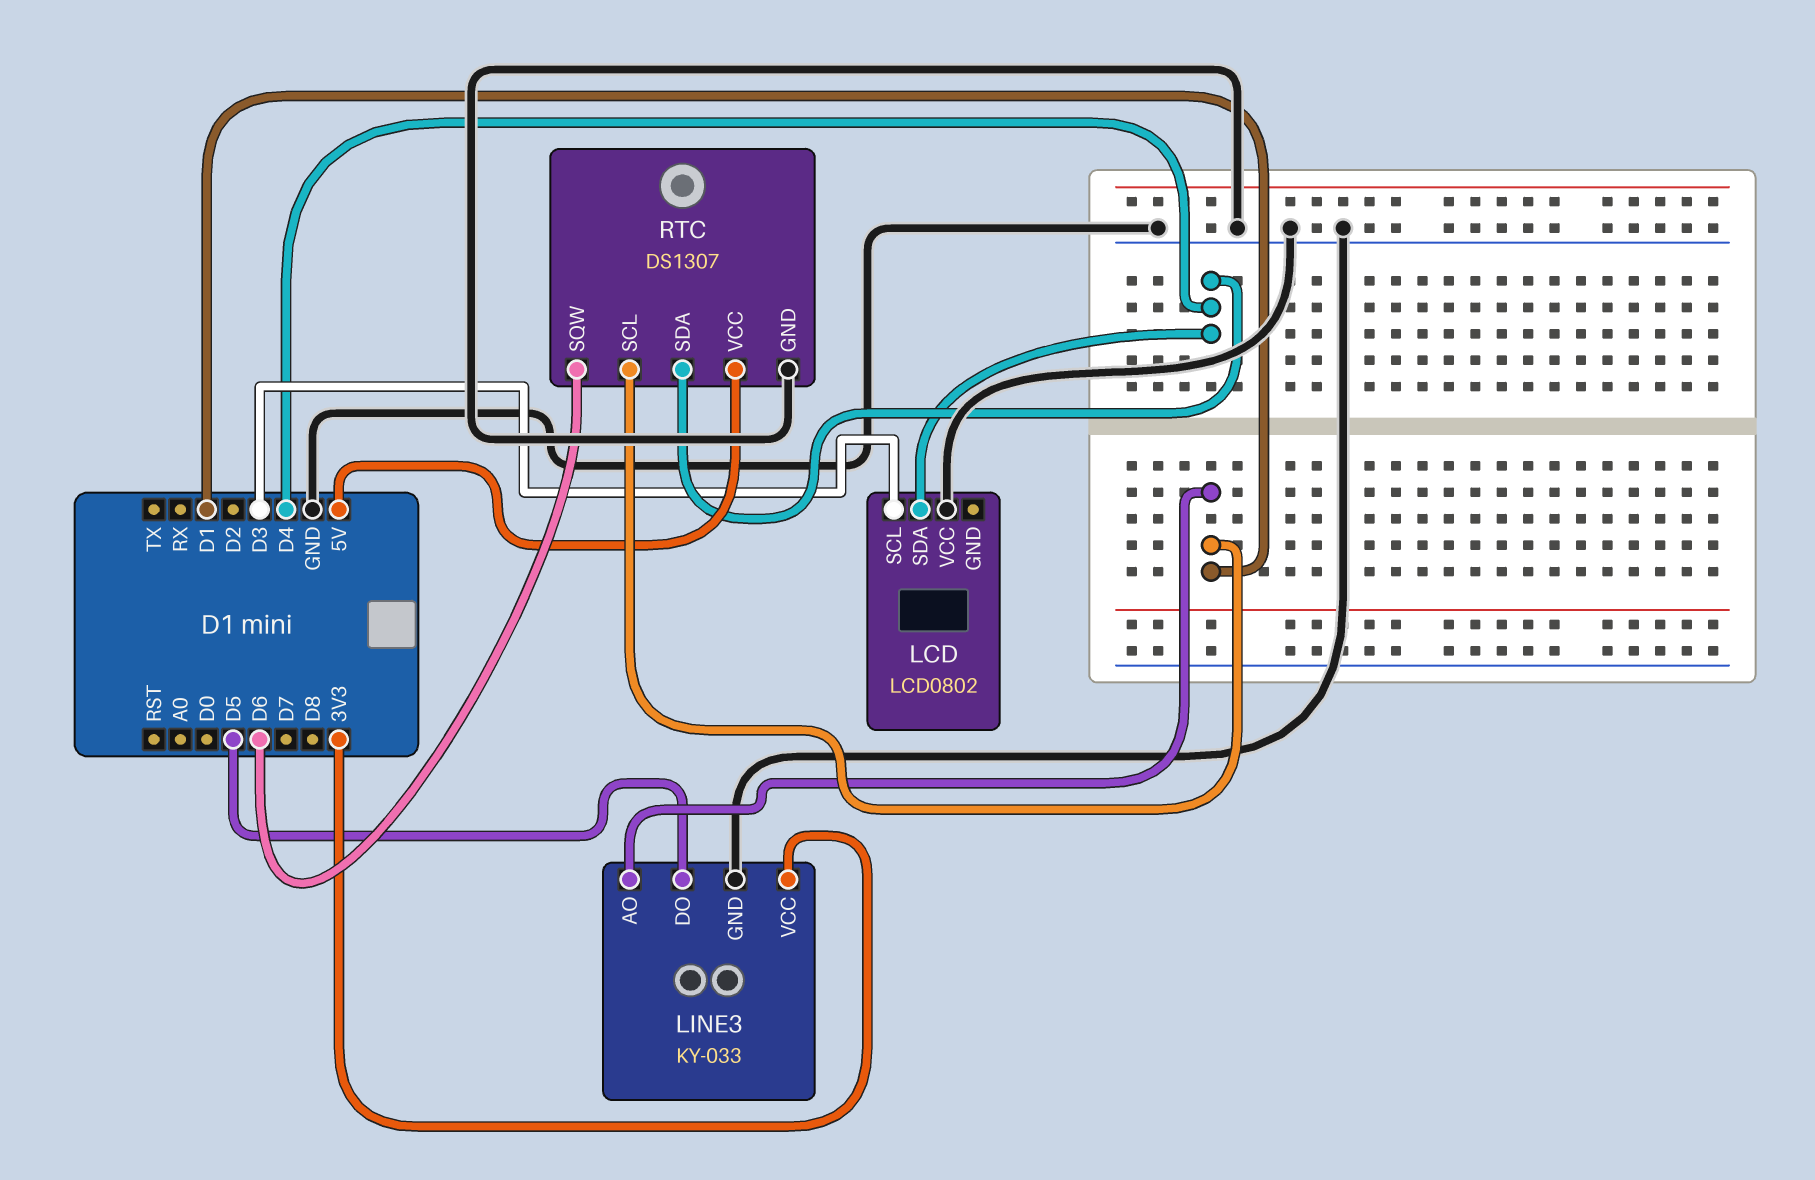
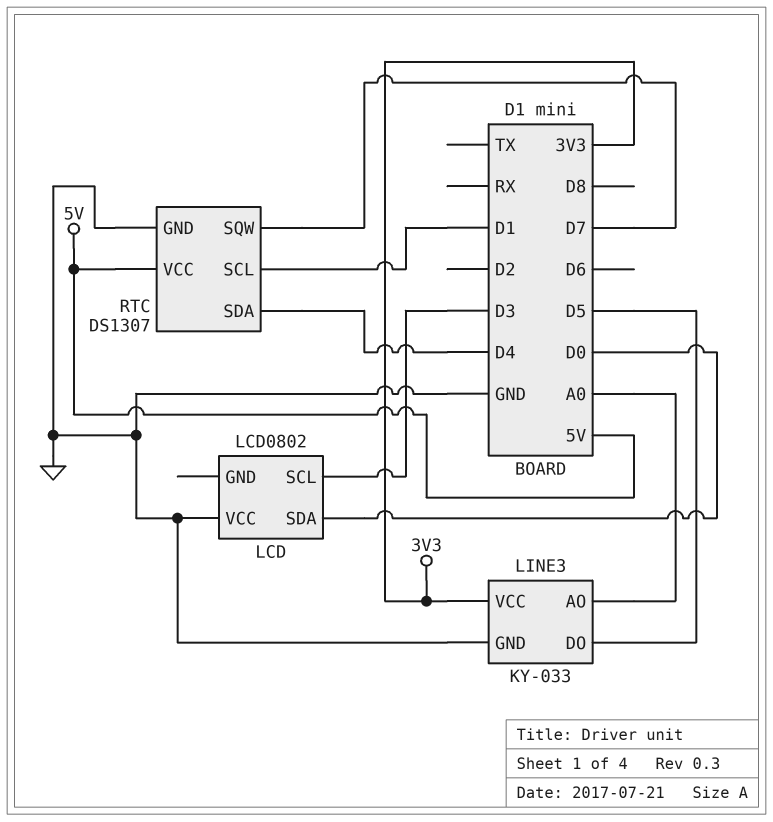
LCD pin SDA: D4 -> D0
LINE3 pin AO: D1 -> A0
RTC pin SQW: D6 -> D7

